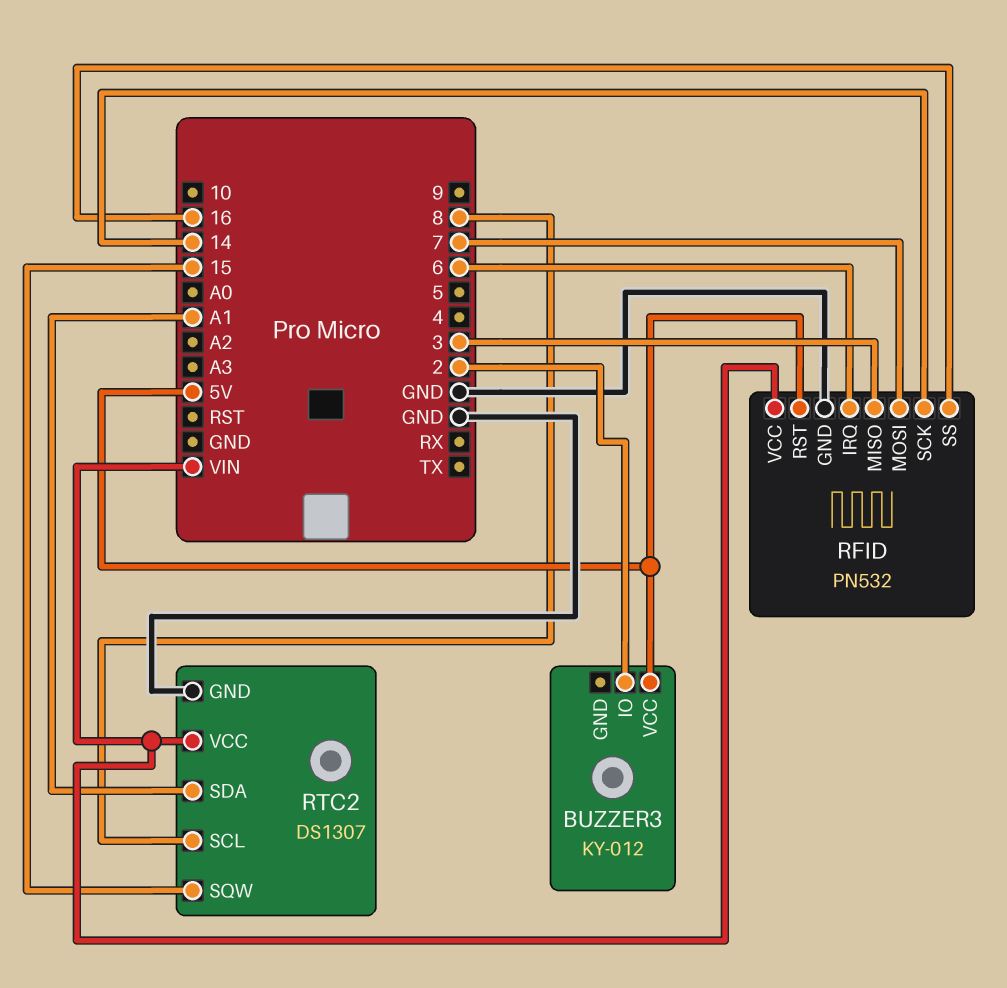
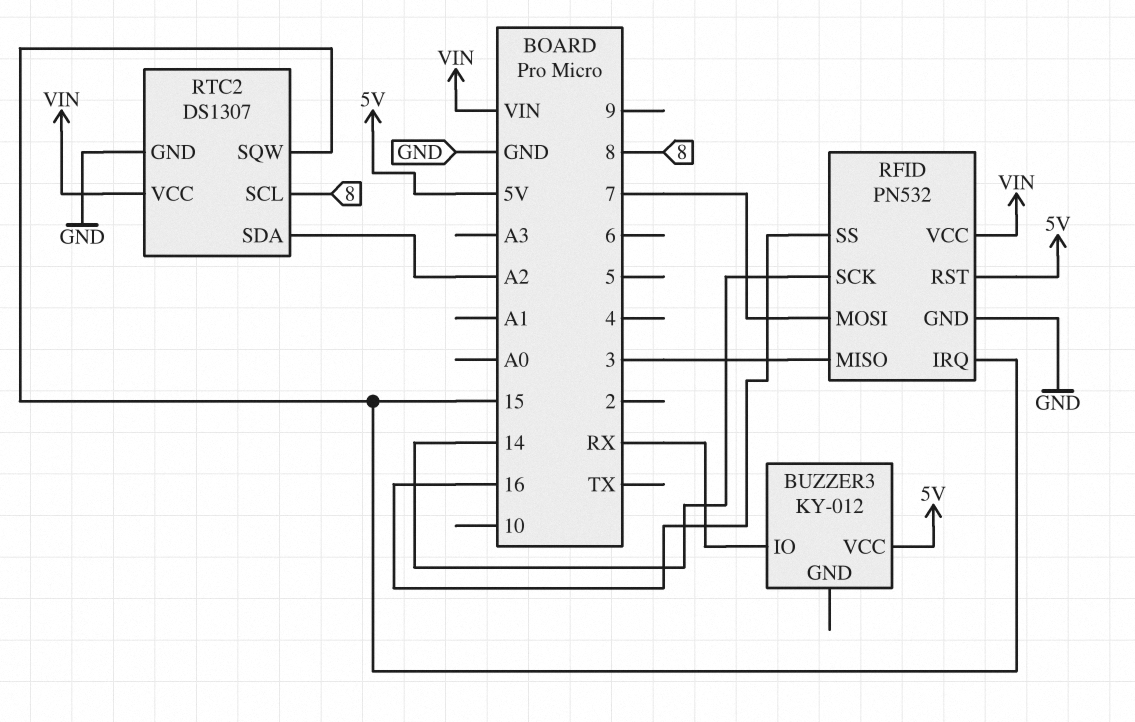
BUZZER3 pin IO: 2 -> RX
RFID pin IRQ: 6 -> 15
RTC2 pin SDA: A1 -> A2

